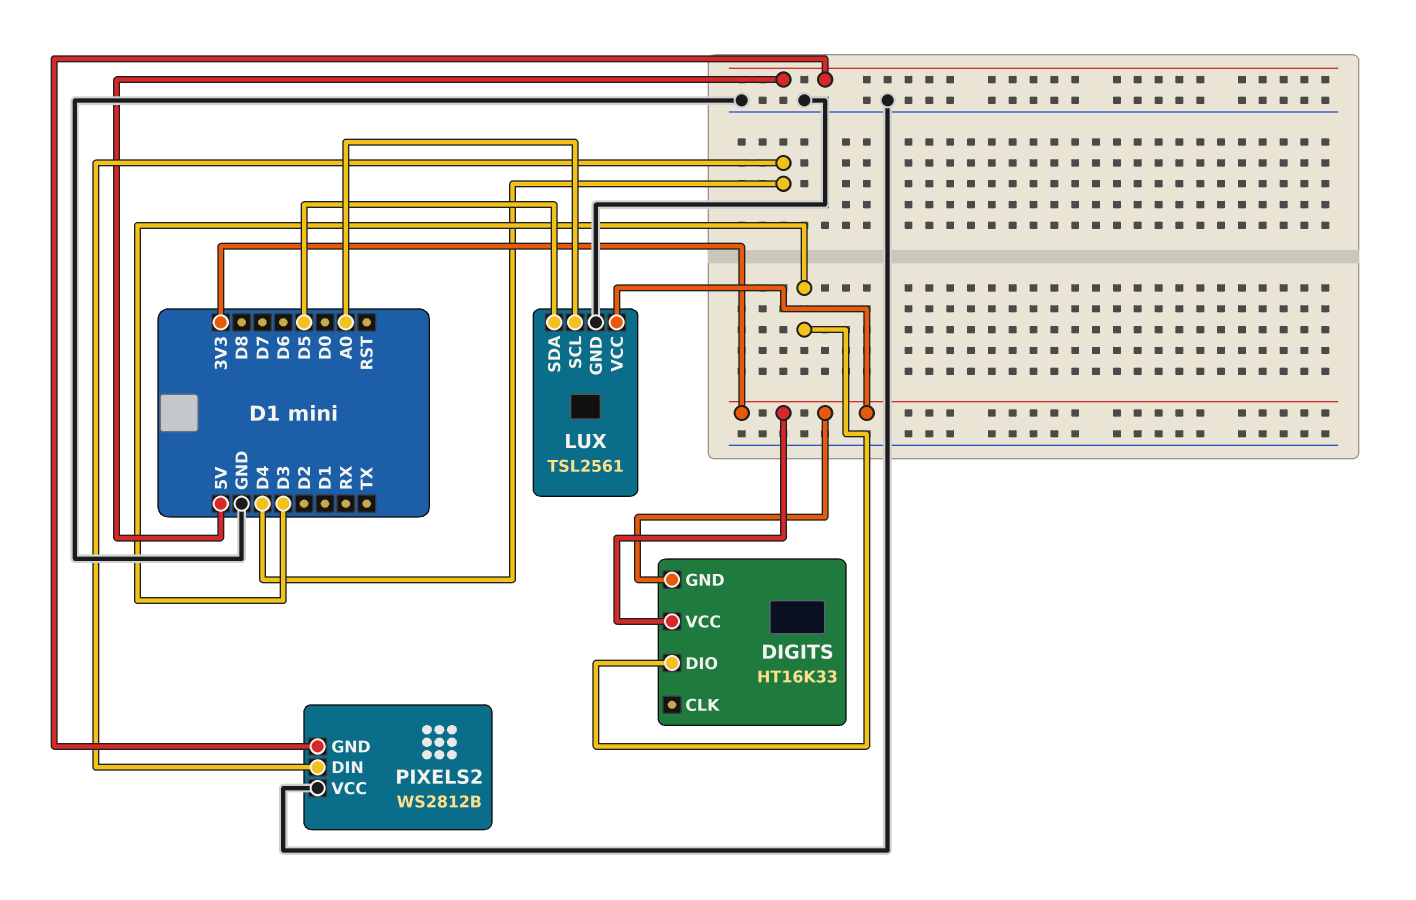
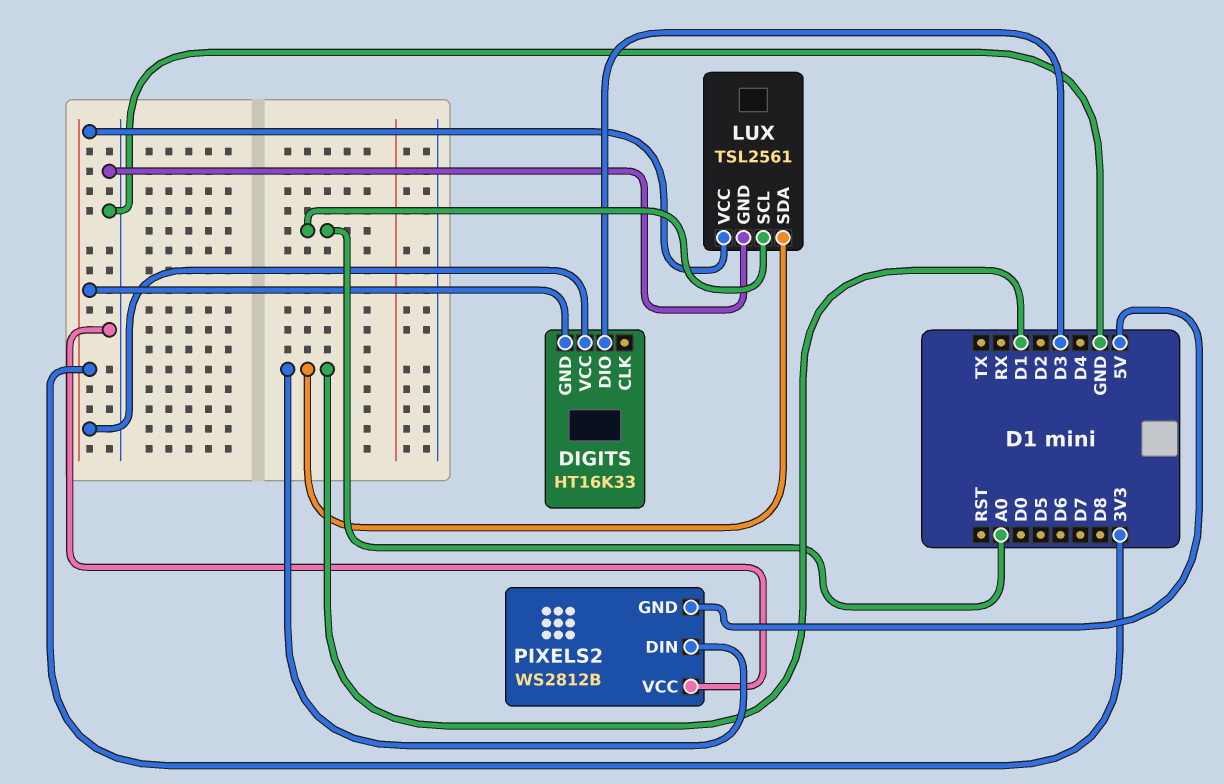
LUX pin SDA: D5 -> D1
PIXELS2 pin DIN: D4 -> D1

